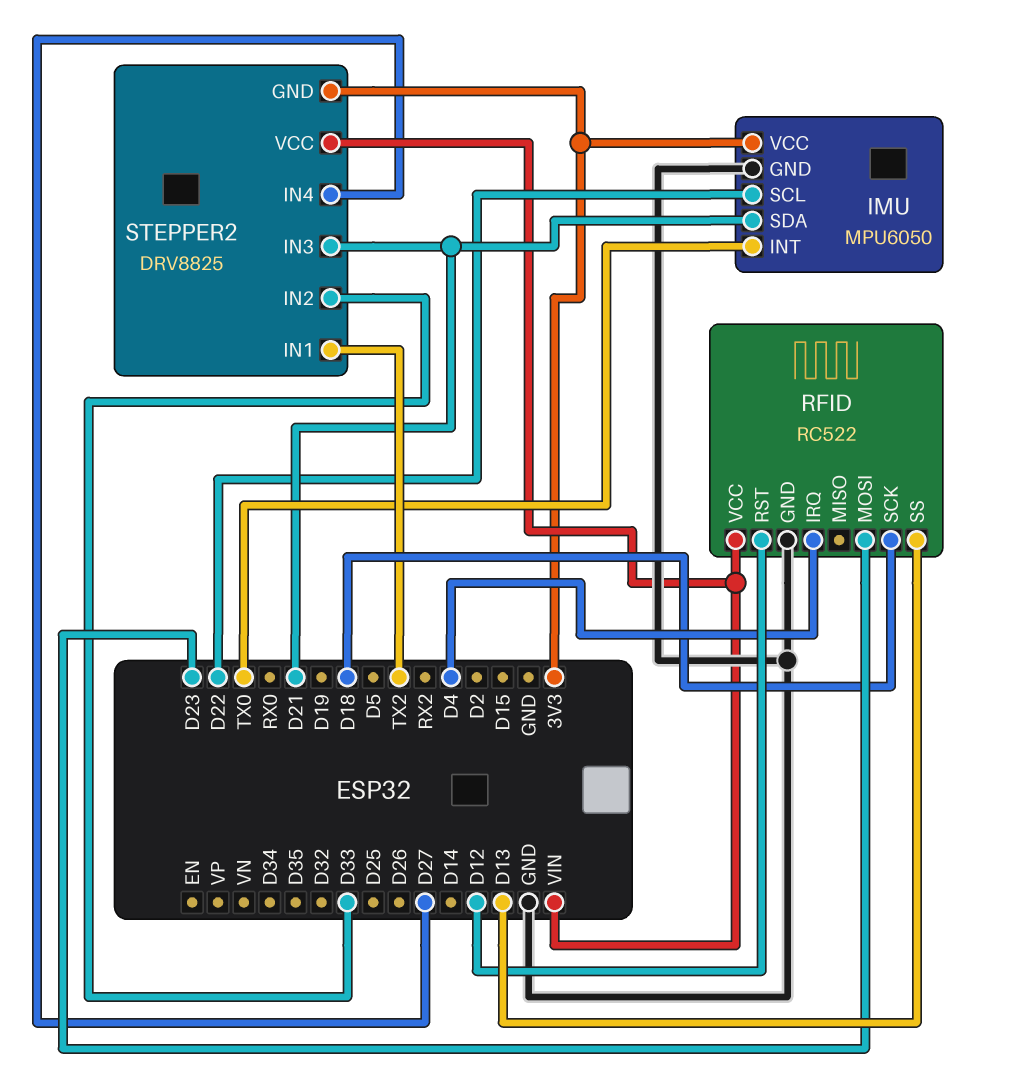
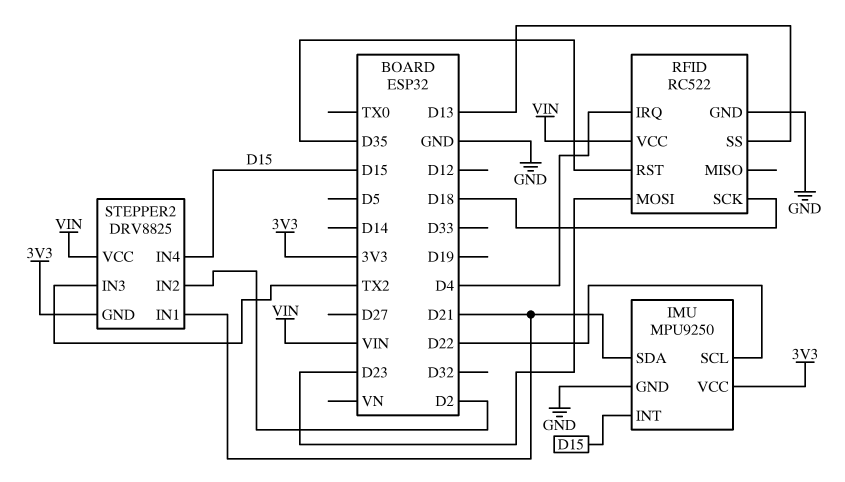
IMU: MPU6050 -> MPU9250
IMU pin INT: TX0 -> D15
RFID pin RST: D12 -> D35
STEPPER2 pin IN1: TX2 -> D21
STEPPER2 pin IN2: D33 -> D2
STEPPER2 pin IN3: D21 -> TX2
STEPPER2 pin IN4: D27 -> D15

